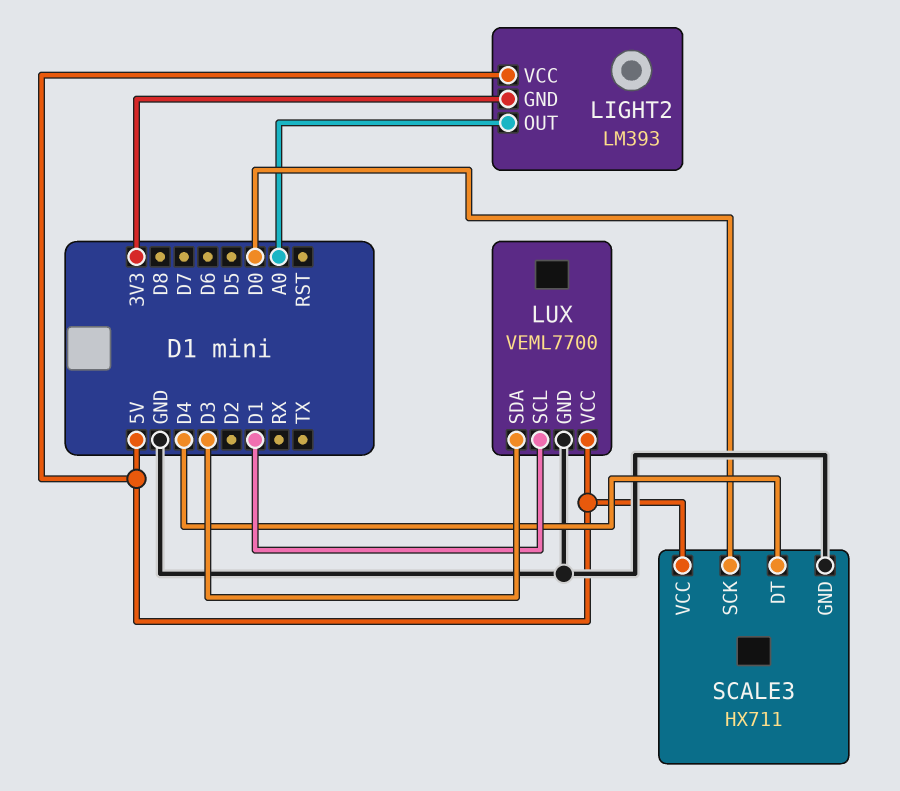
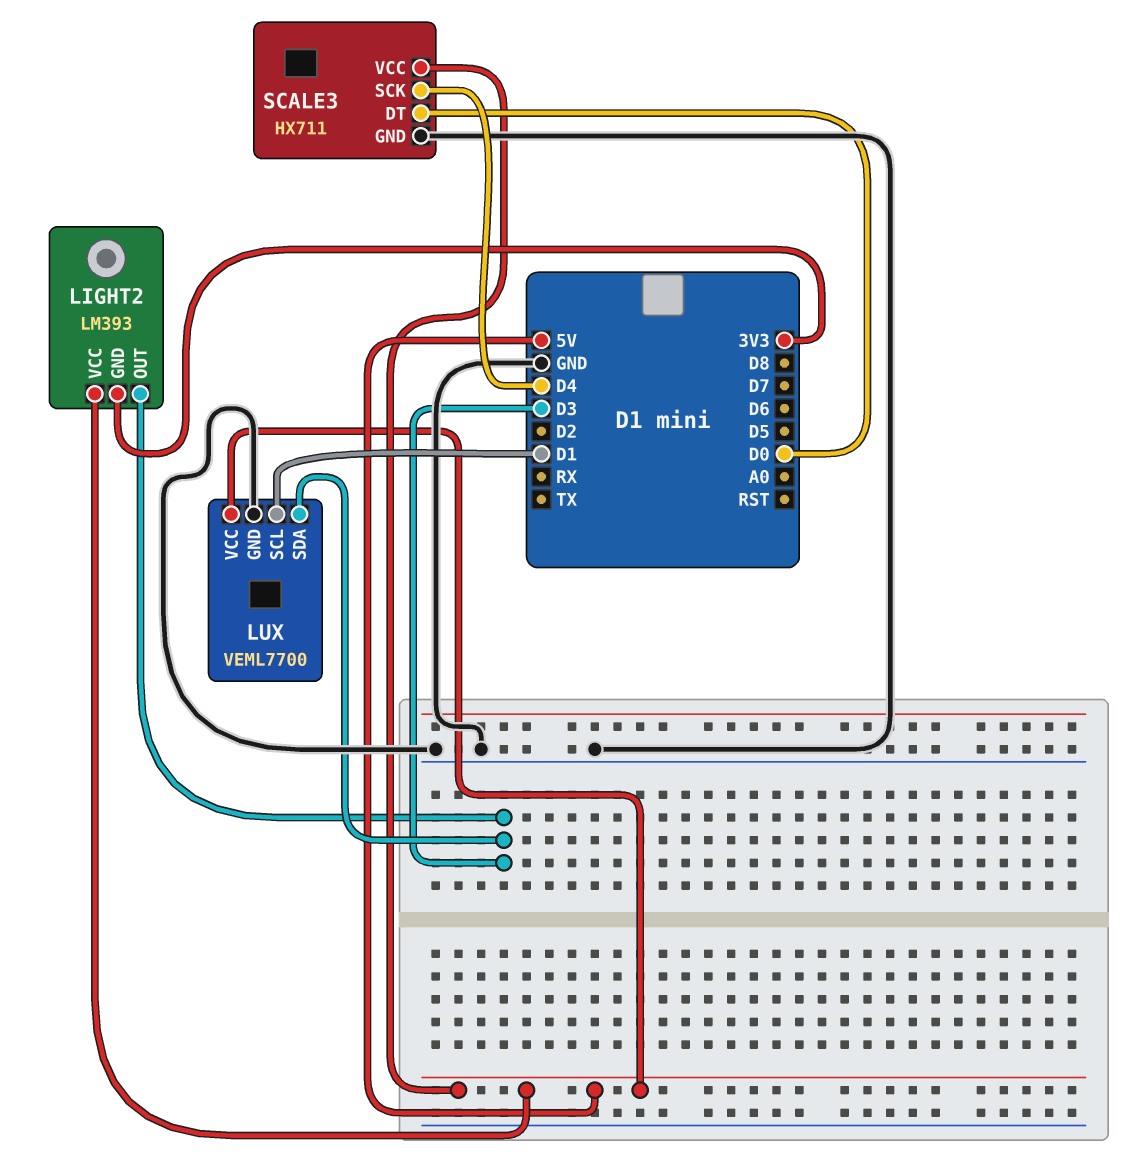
LIGHT2 pin OUT: A0 -> D3
SCALE3 pin DT: D4 -> D0
SCALE3 pin SCK: D0 -> D4

